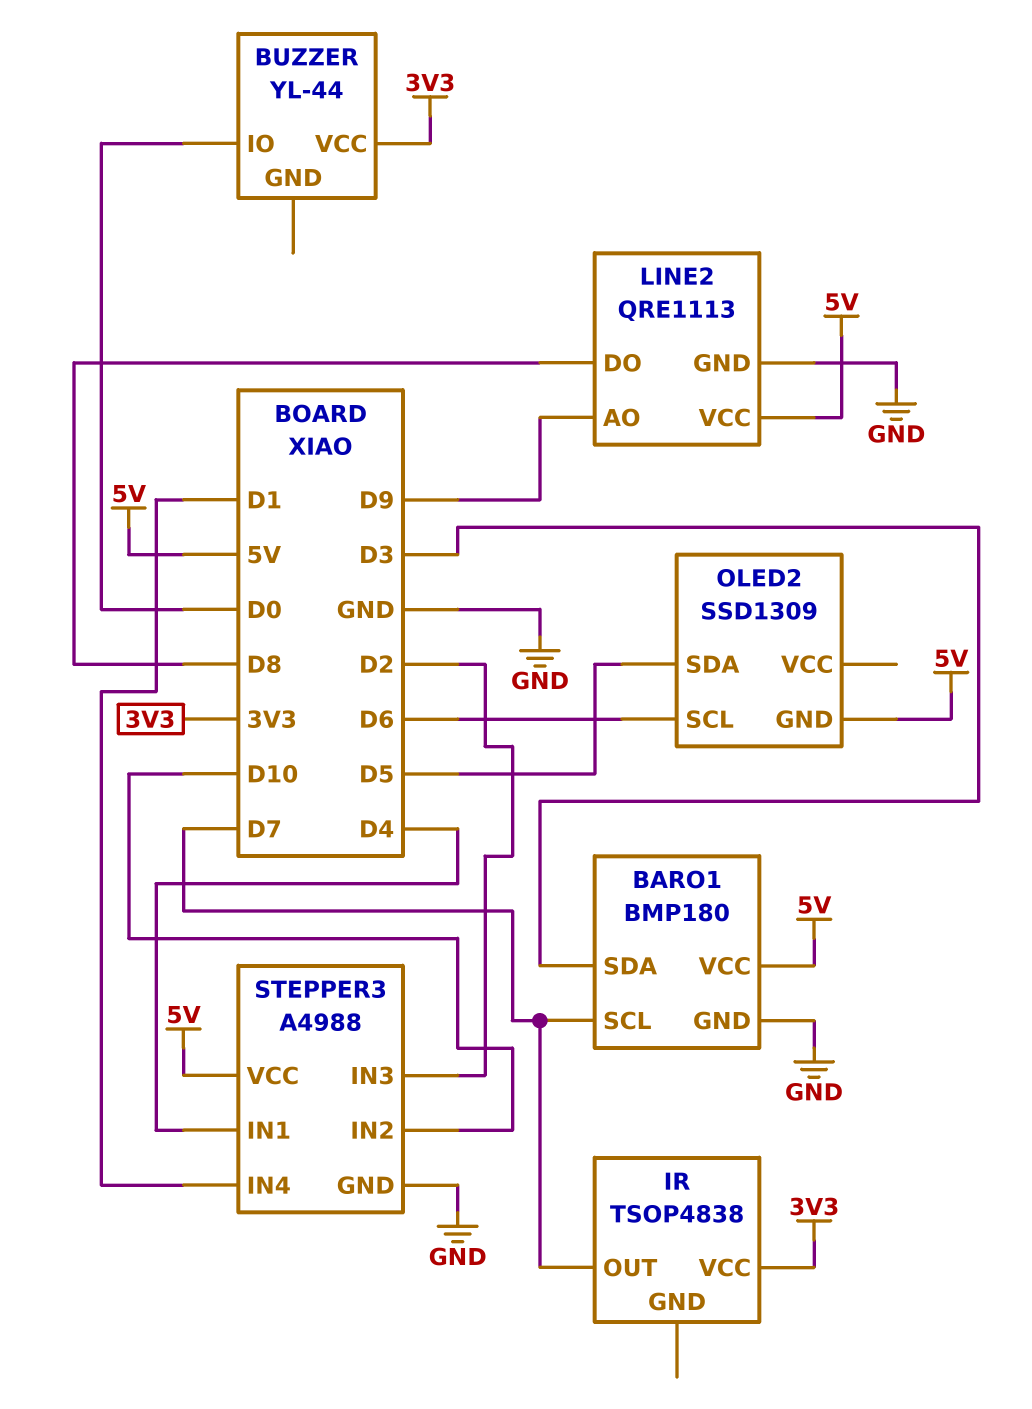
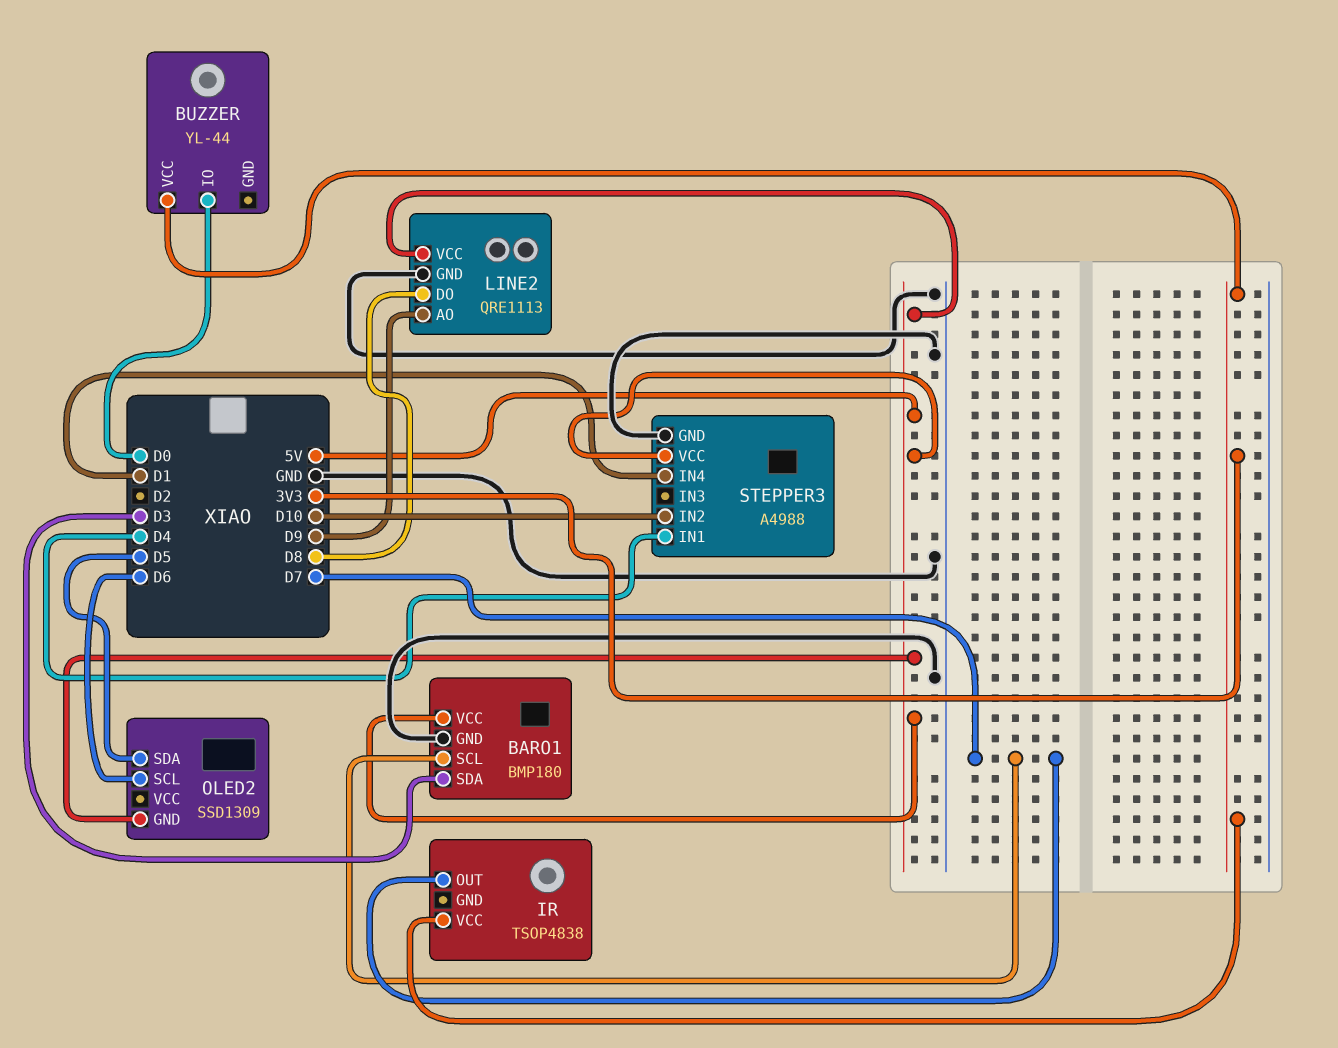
STEPPER3 pin IN3: D2 -> none

